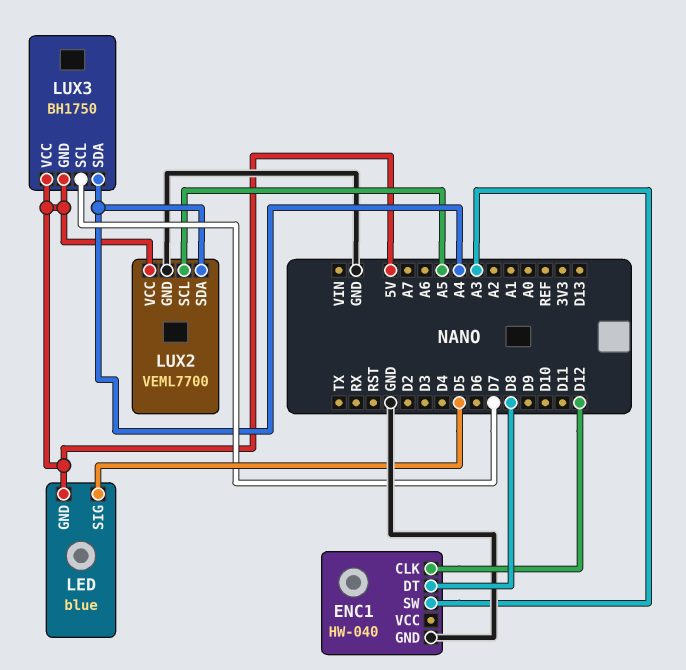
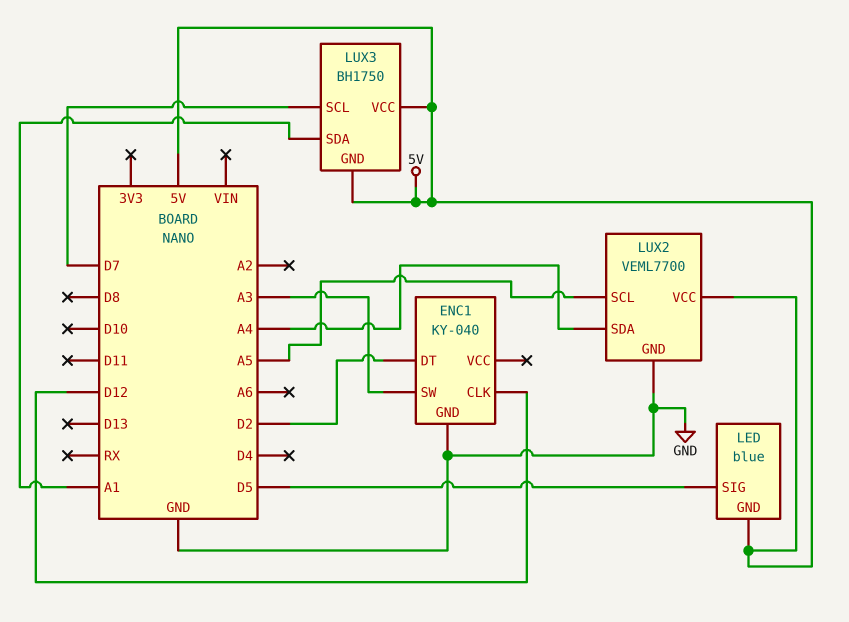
ENC1: HW-040 -> KY-040
ENC1 pin DT: D8 -> D2
LUX3 pin SDA: A4 -> A1

